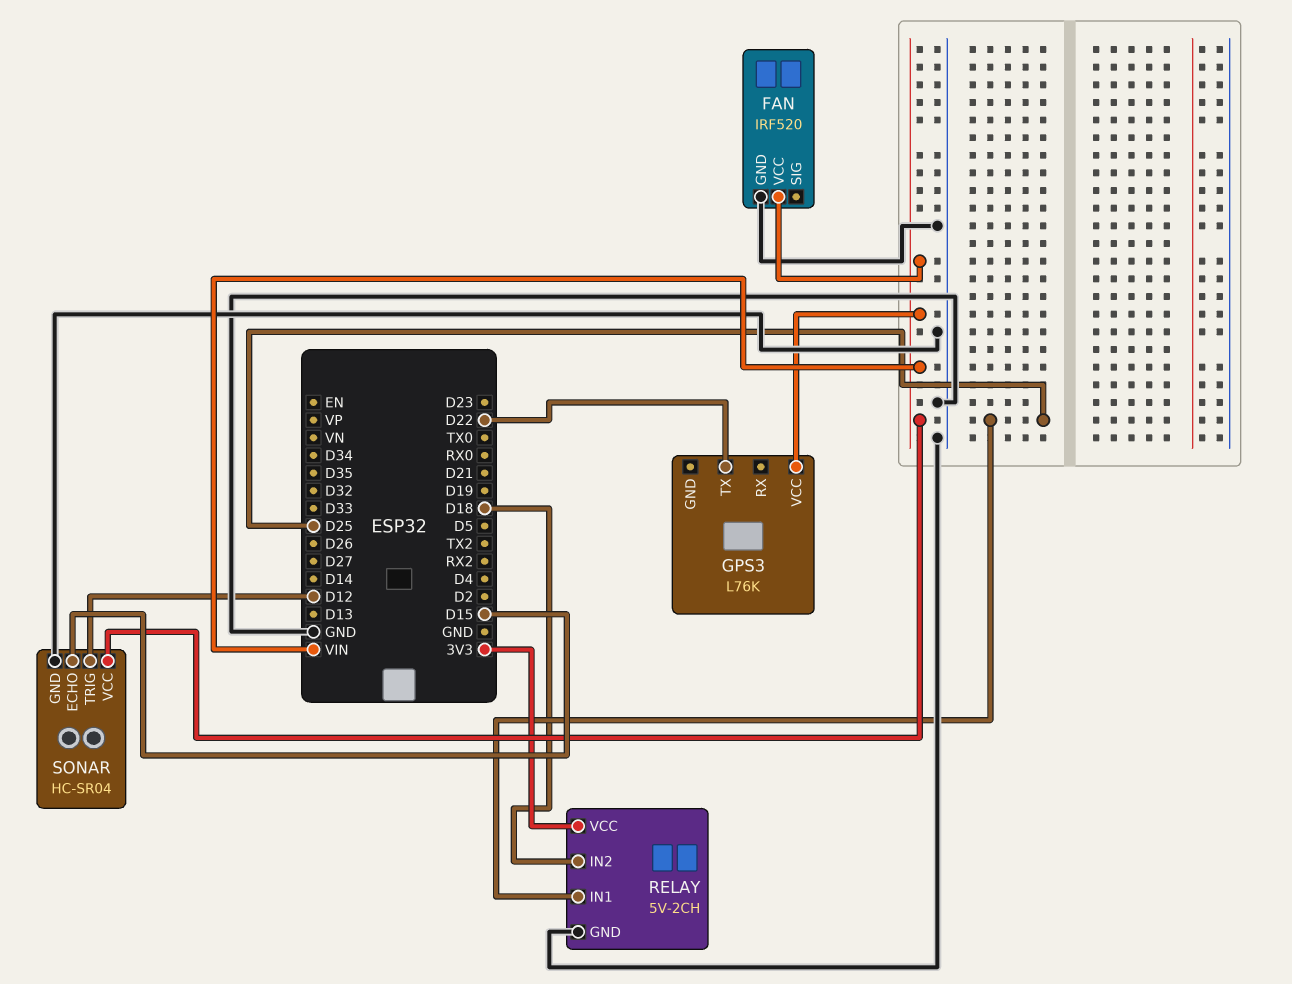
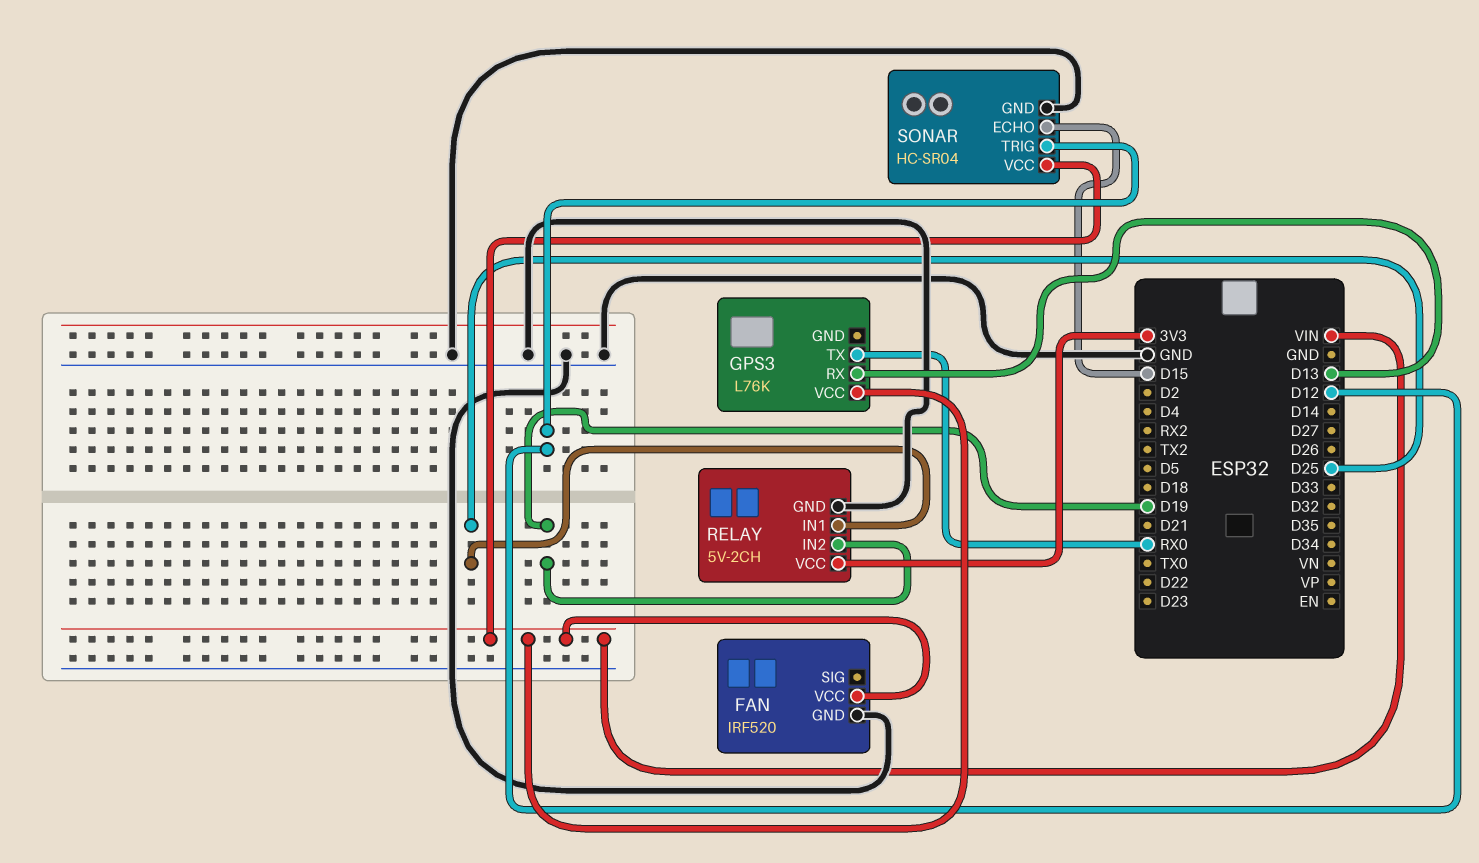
GPS3 pin RX: none -> D13
GPS3 pin TX: D22 -> RX0
RELAY pin IN2: D18 -> D19

